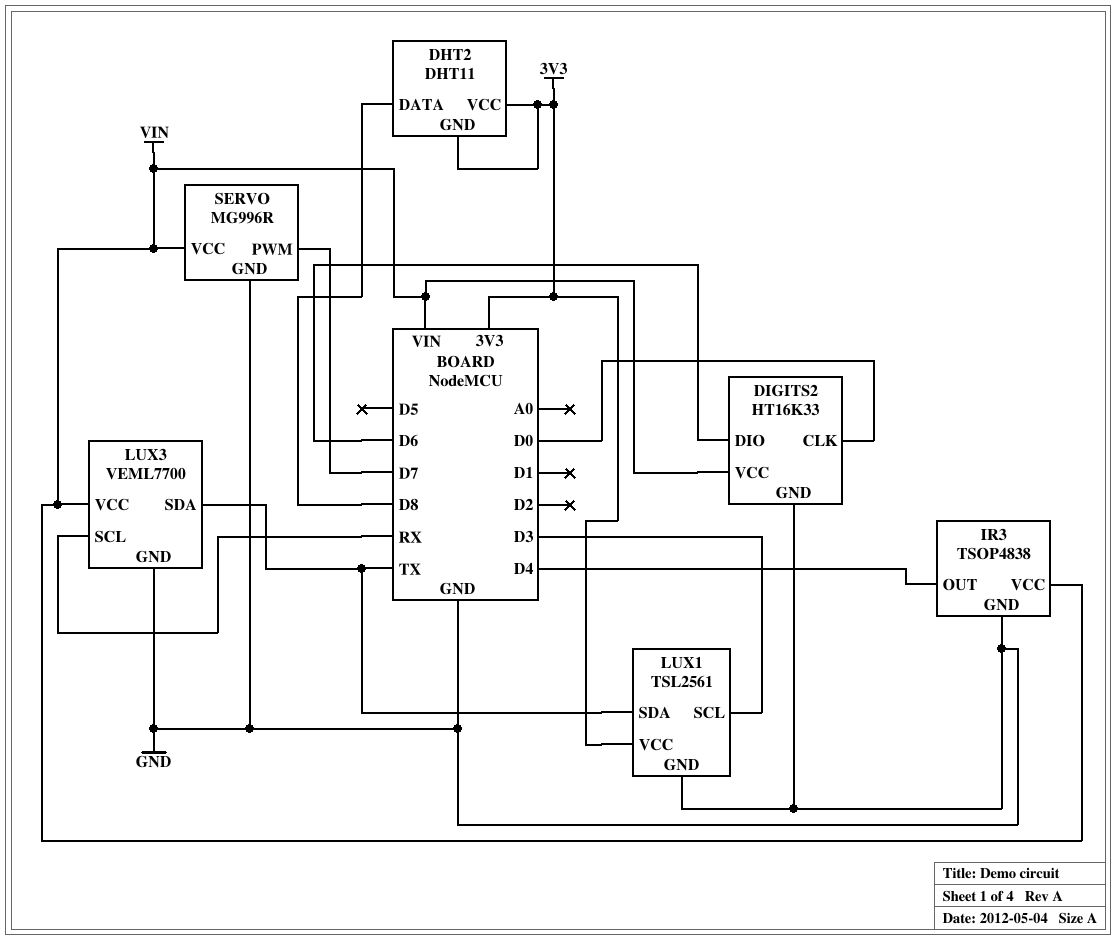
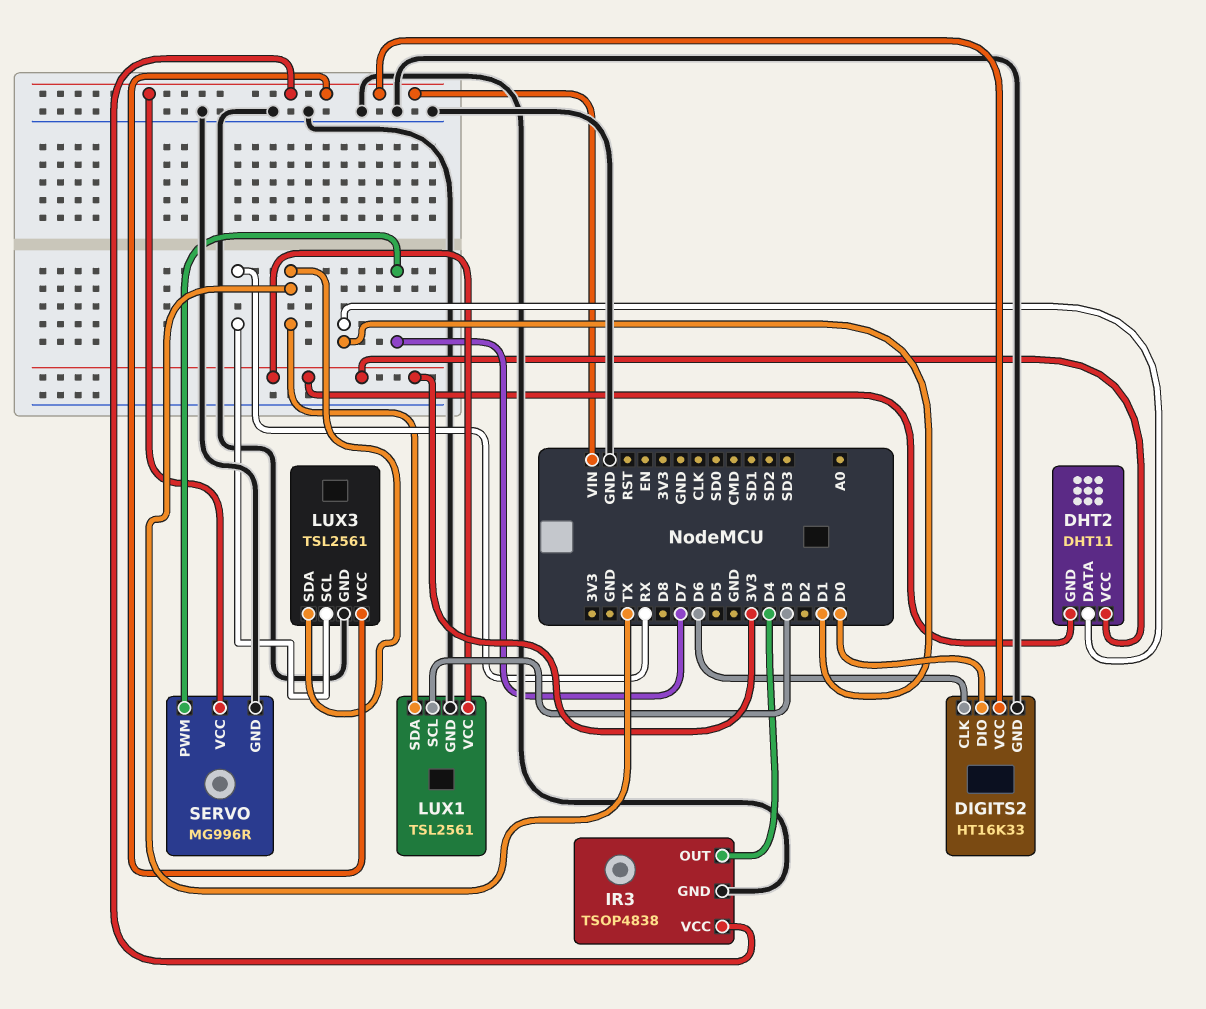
DHT2 pin DATA: D8 -> D1
DIGITS2 pin CLK: D0 -> D6
DIGITS2 pin DIO: D6 -> D0
LUX3: VEML7700 -> TSL2561

